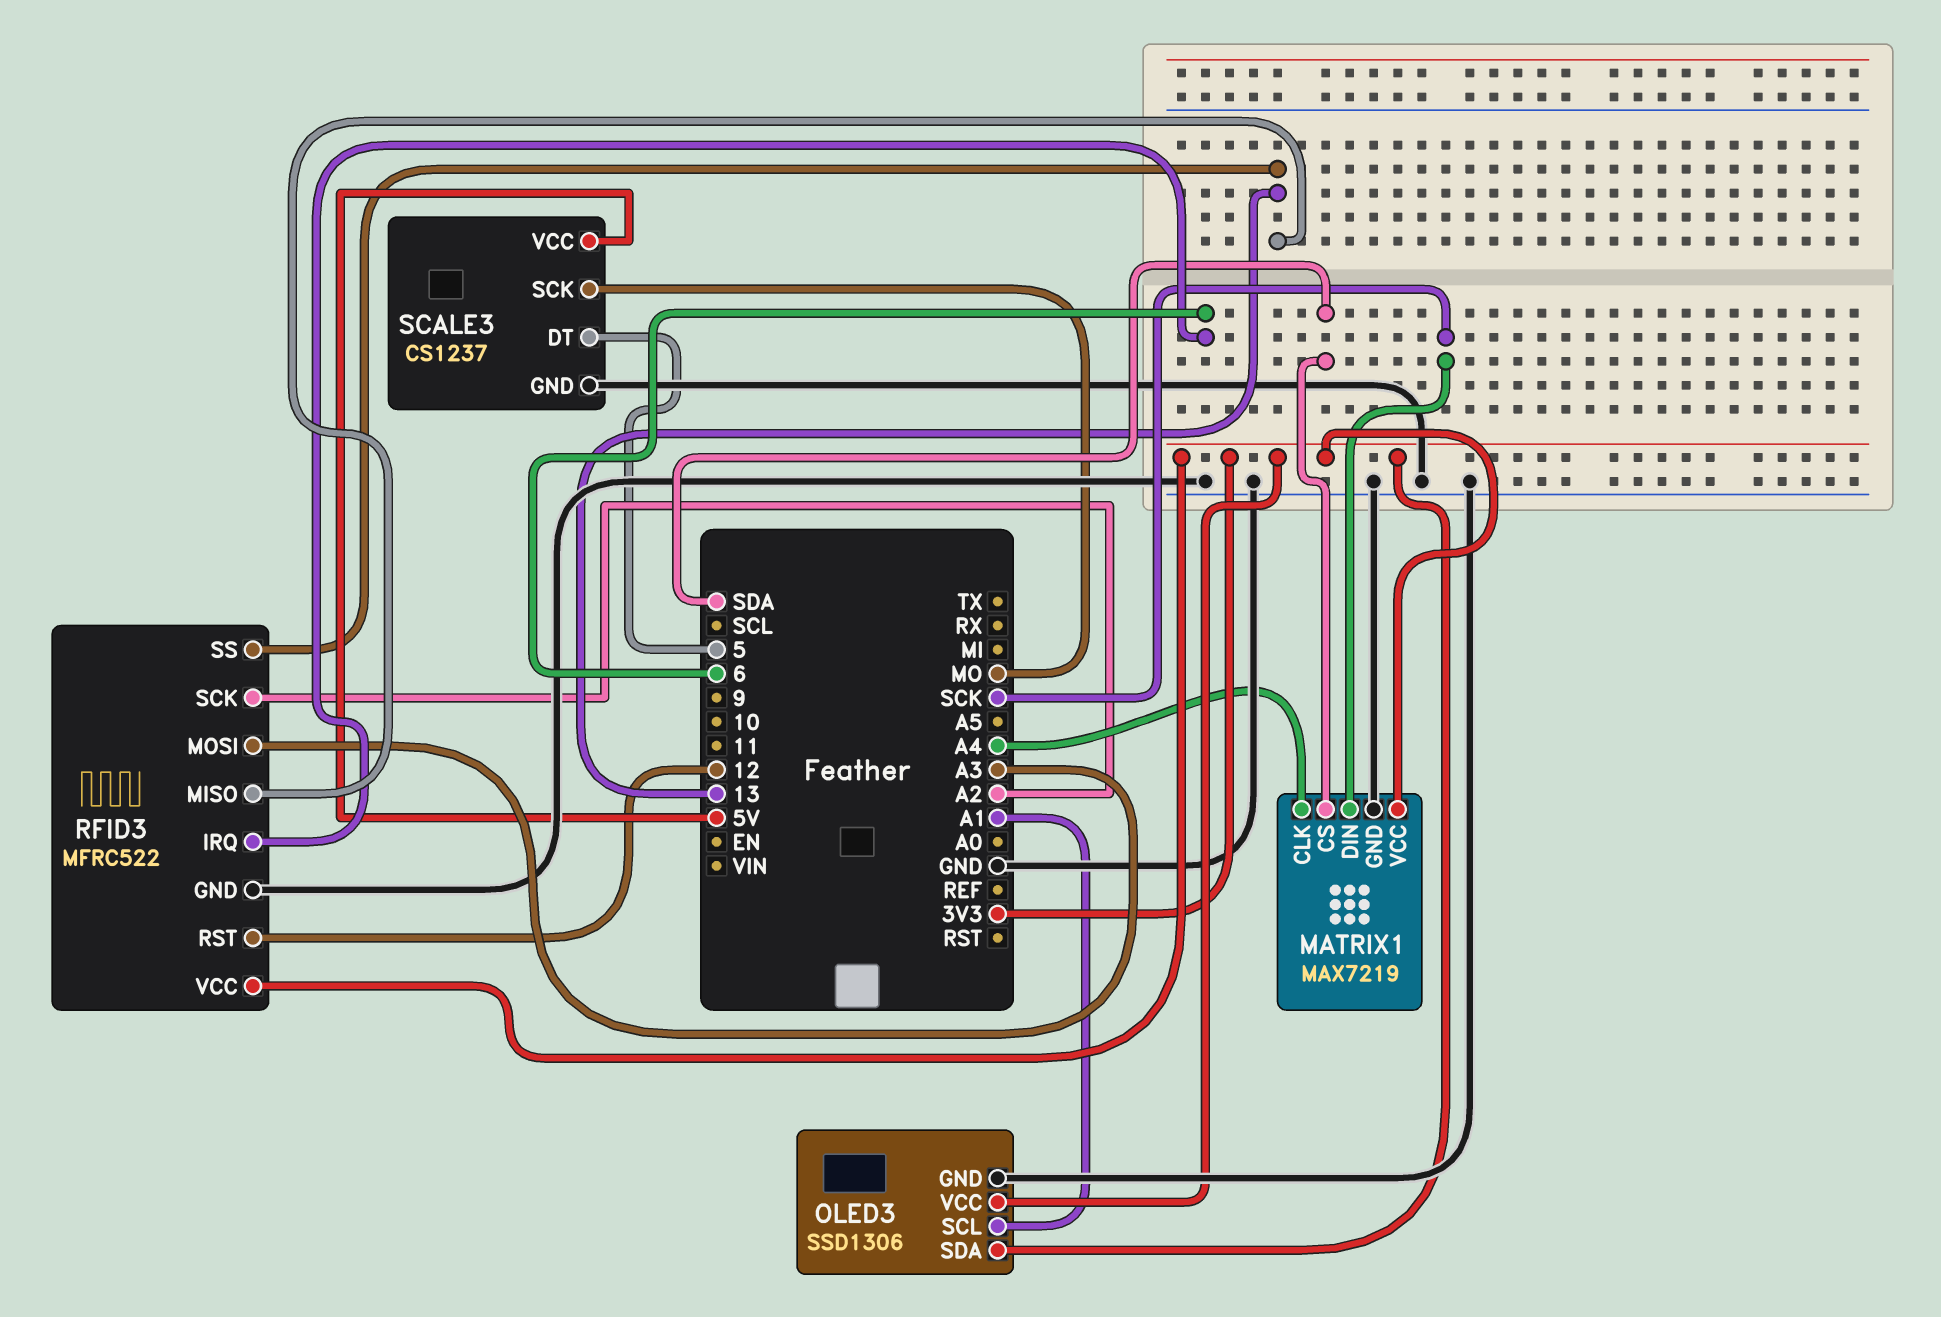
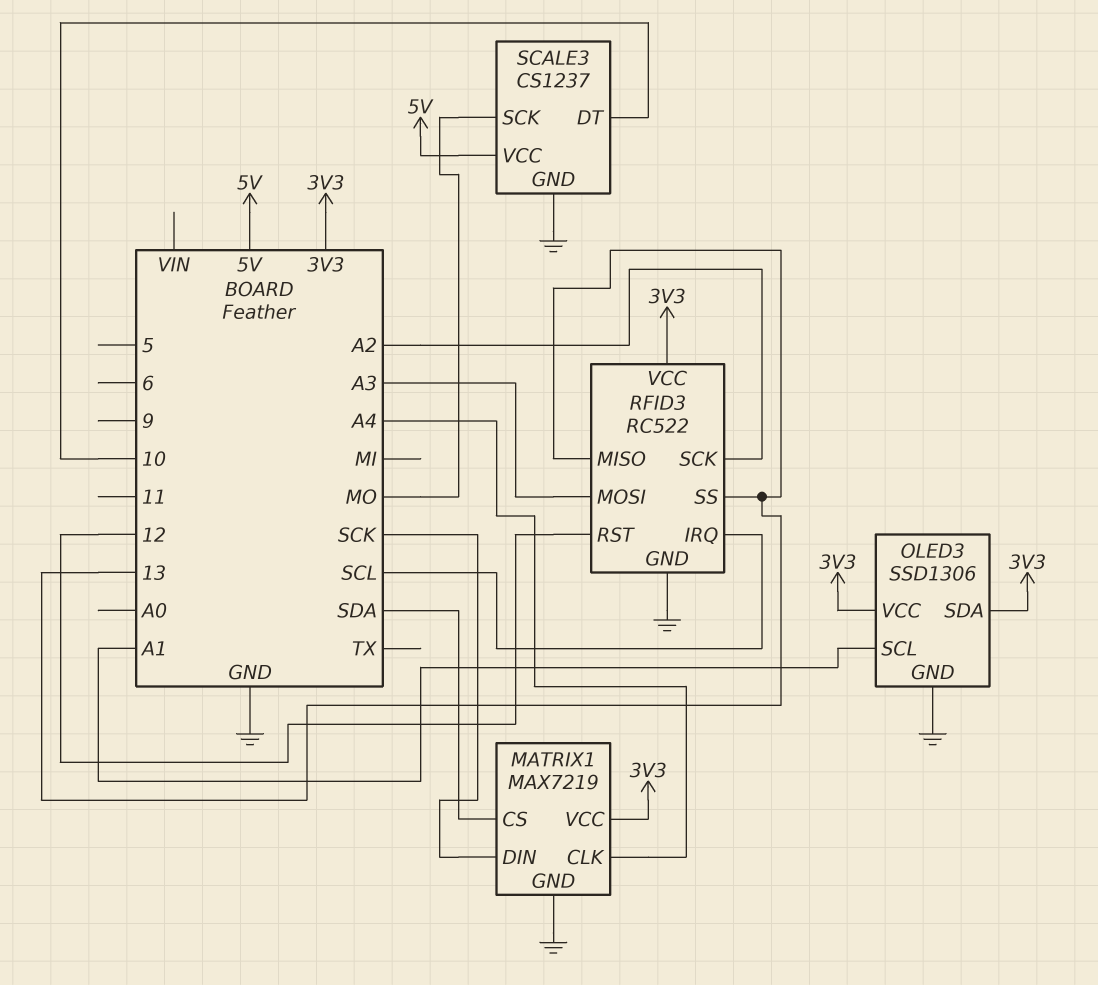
RFID3: MFRC522 -> RC522
RFID3 pin IRQ: 6 -> SCL
SCALE3 pin DT: 5 -> 10

